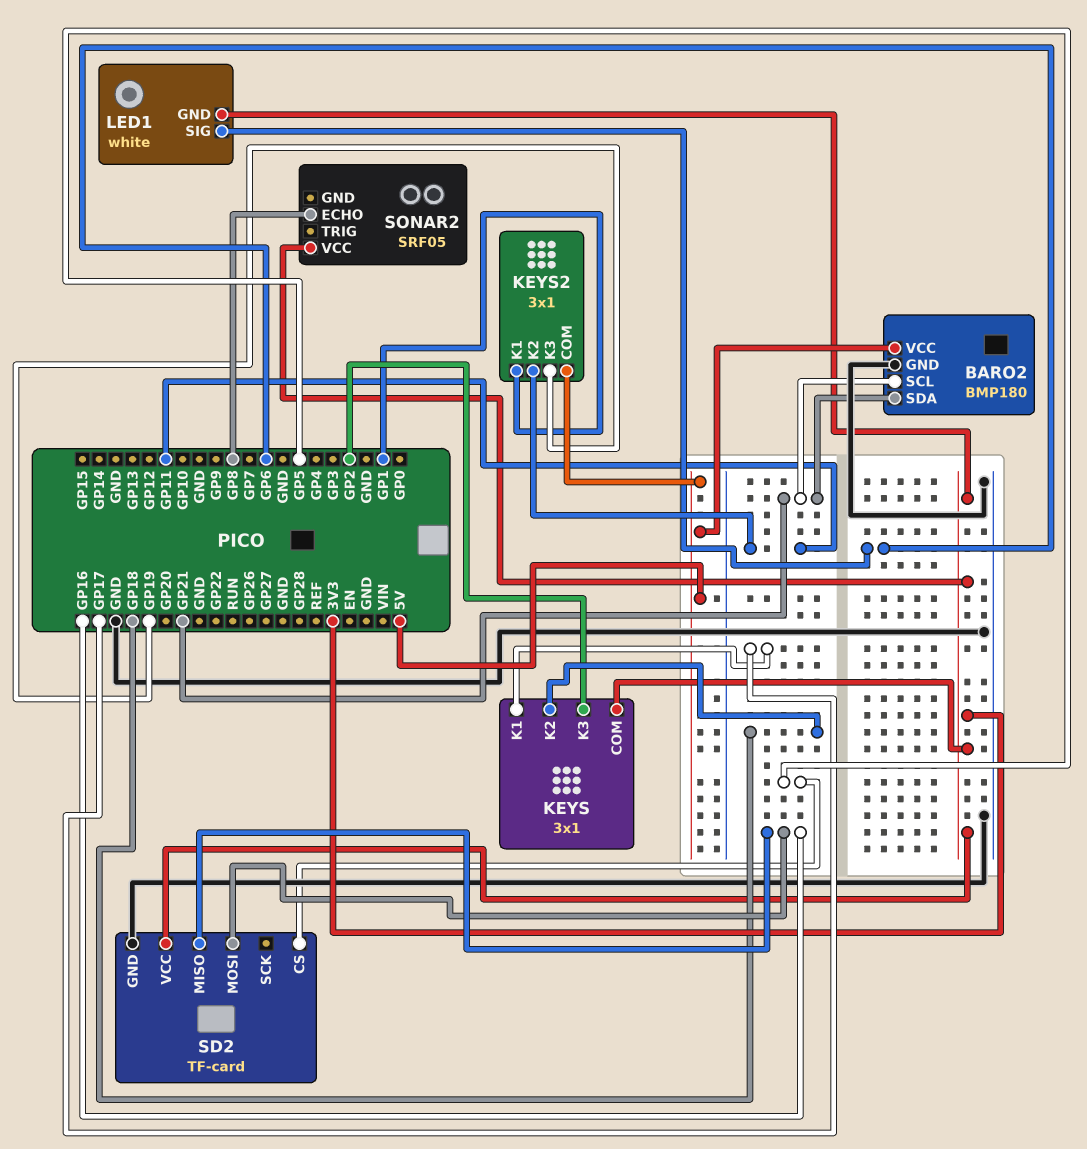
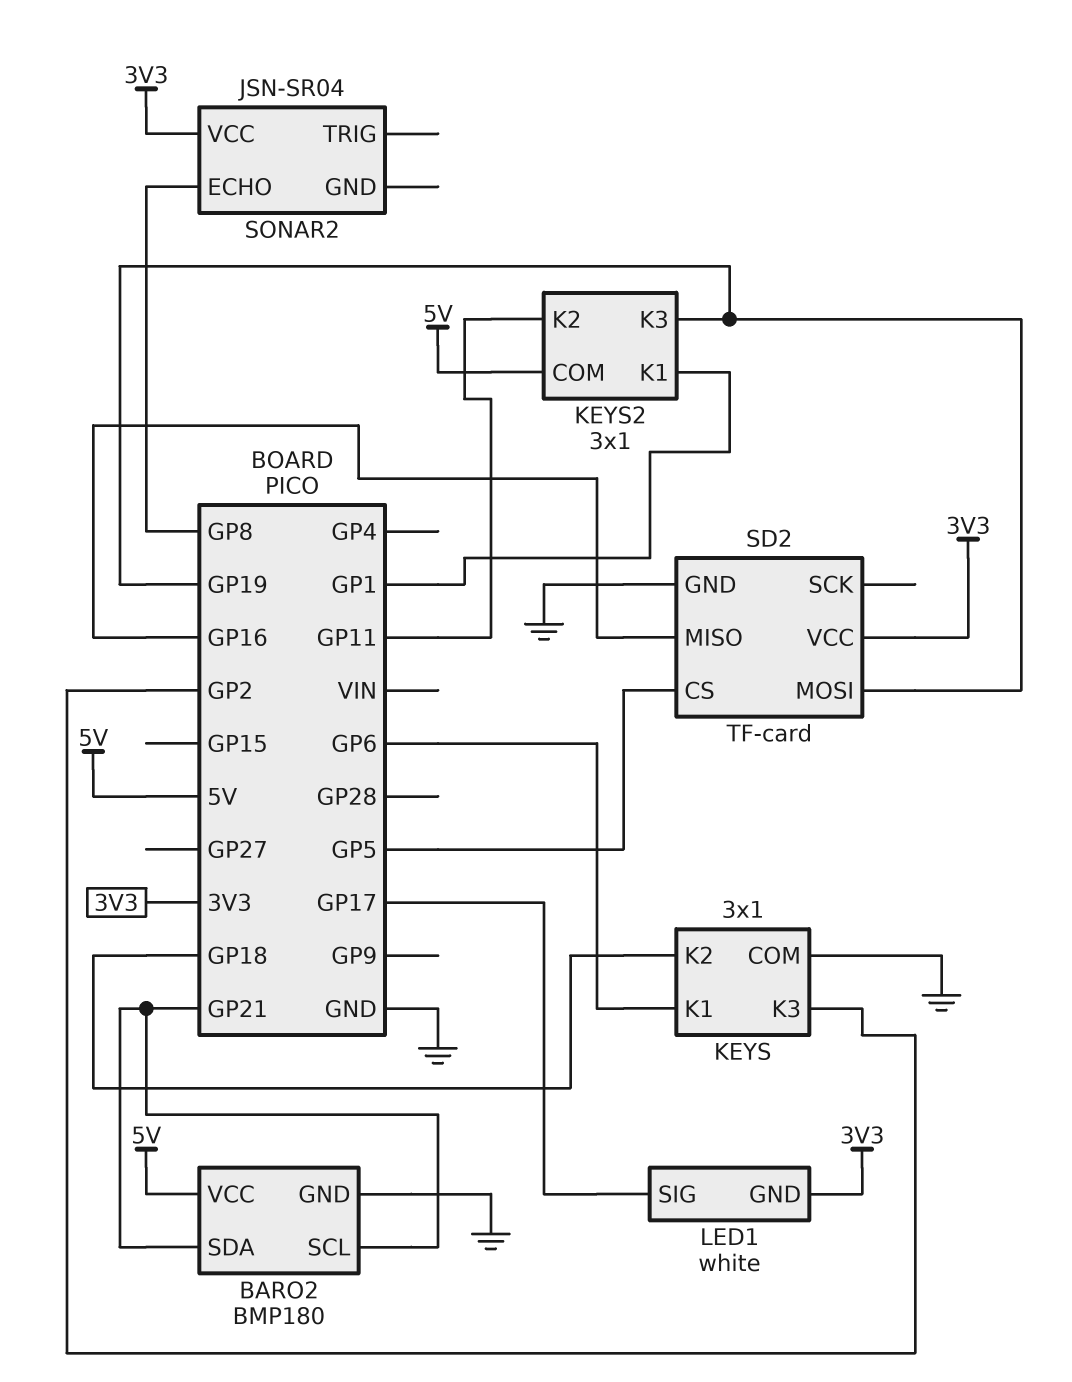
KEYS pin COM: 3V3 -> GND
KEYS pin K1: GP17 -> GP6
LED1 pin SIG: GP6 -> GP17
SD2 pin MOSI: GP16 -> GP19
SONAR2: SRF05 -> JSN-SR04

